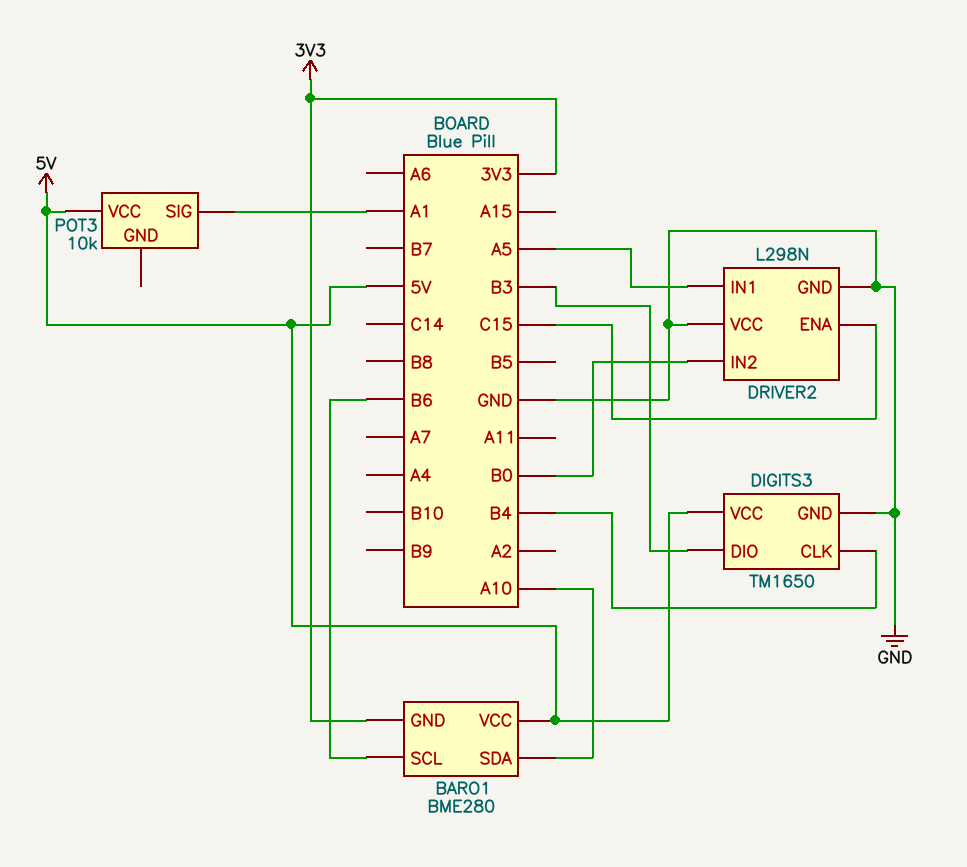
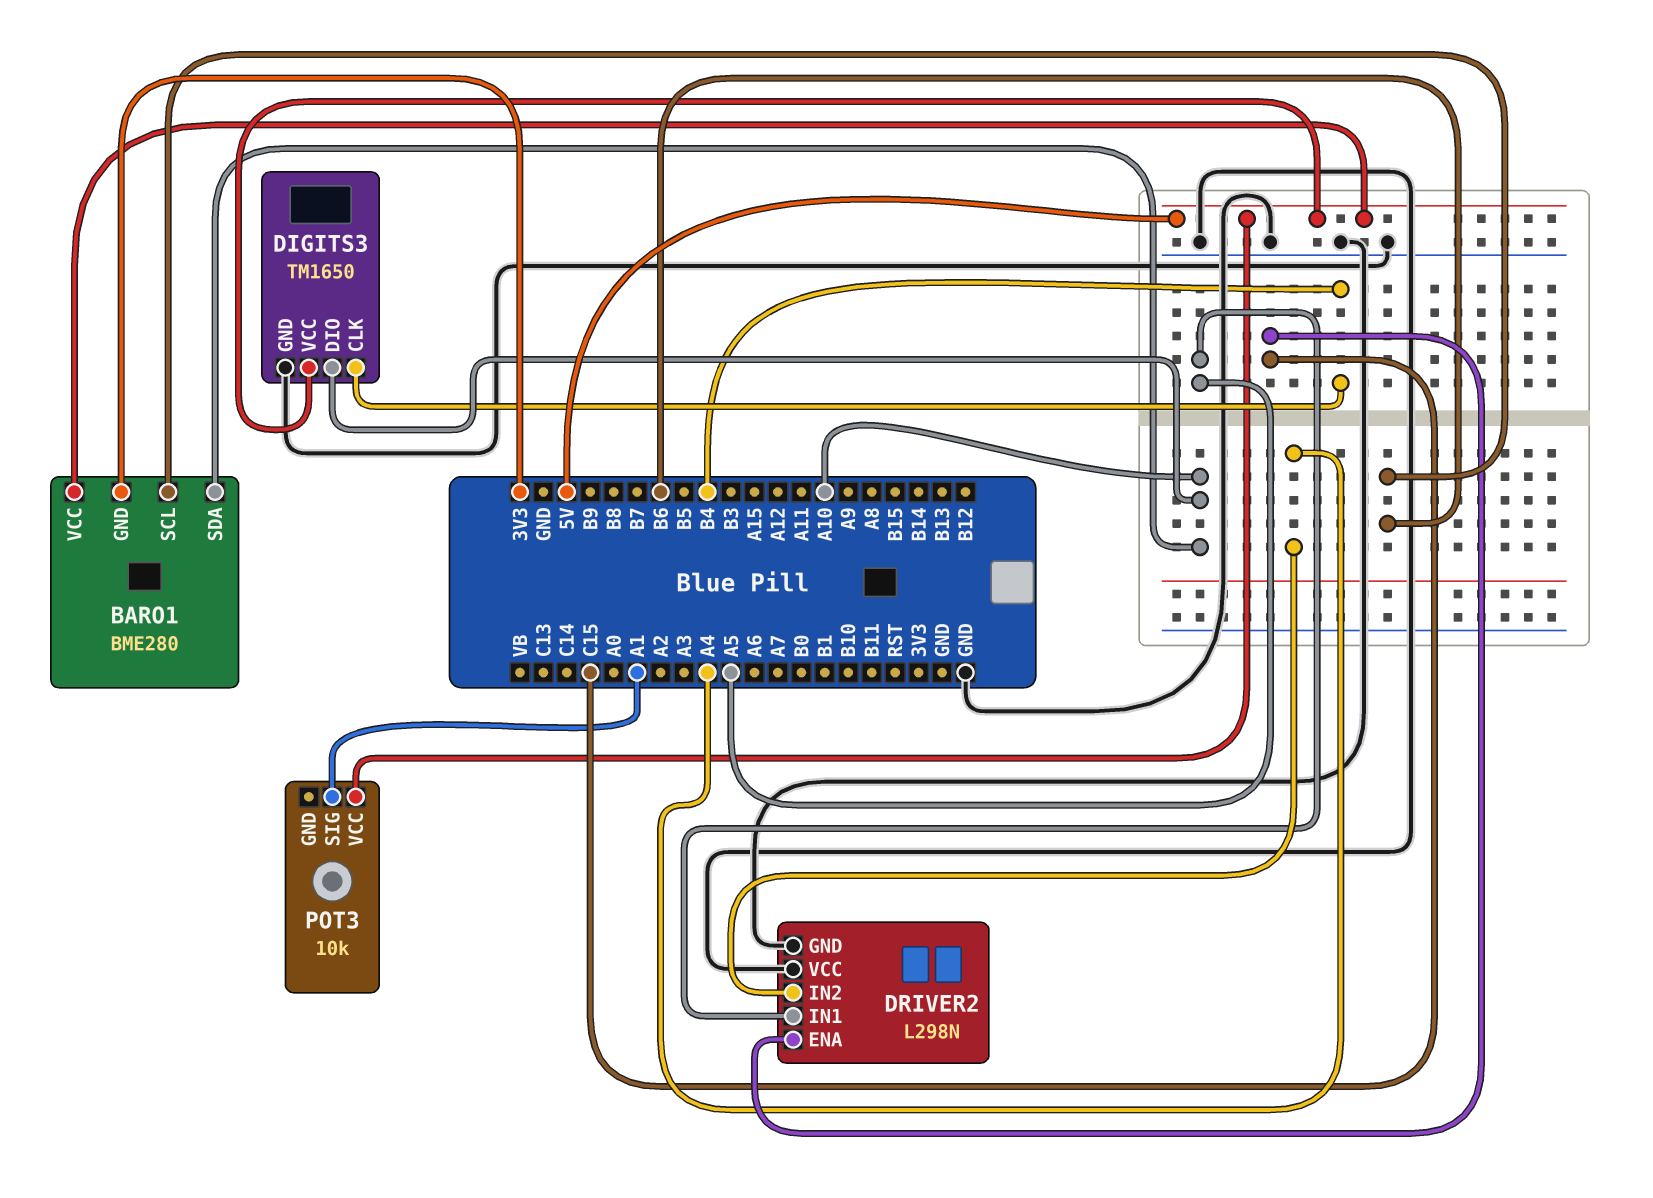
DIGITS3 pin DIO: B3 -> A10
DRIVER2 pin IN2: B0 -> A4

